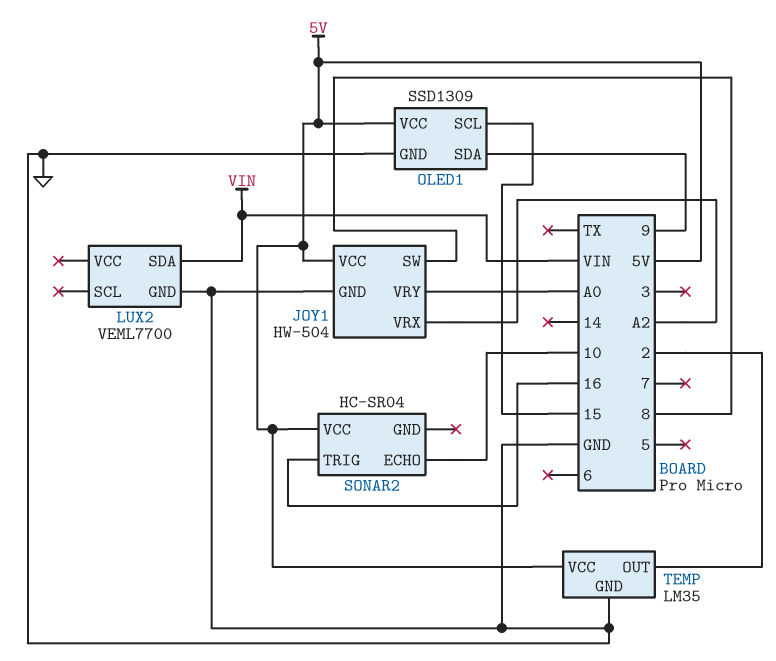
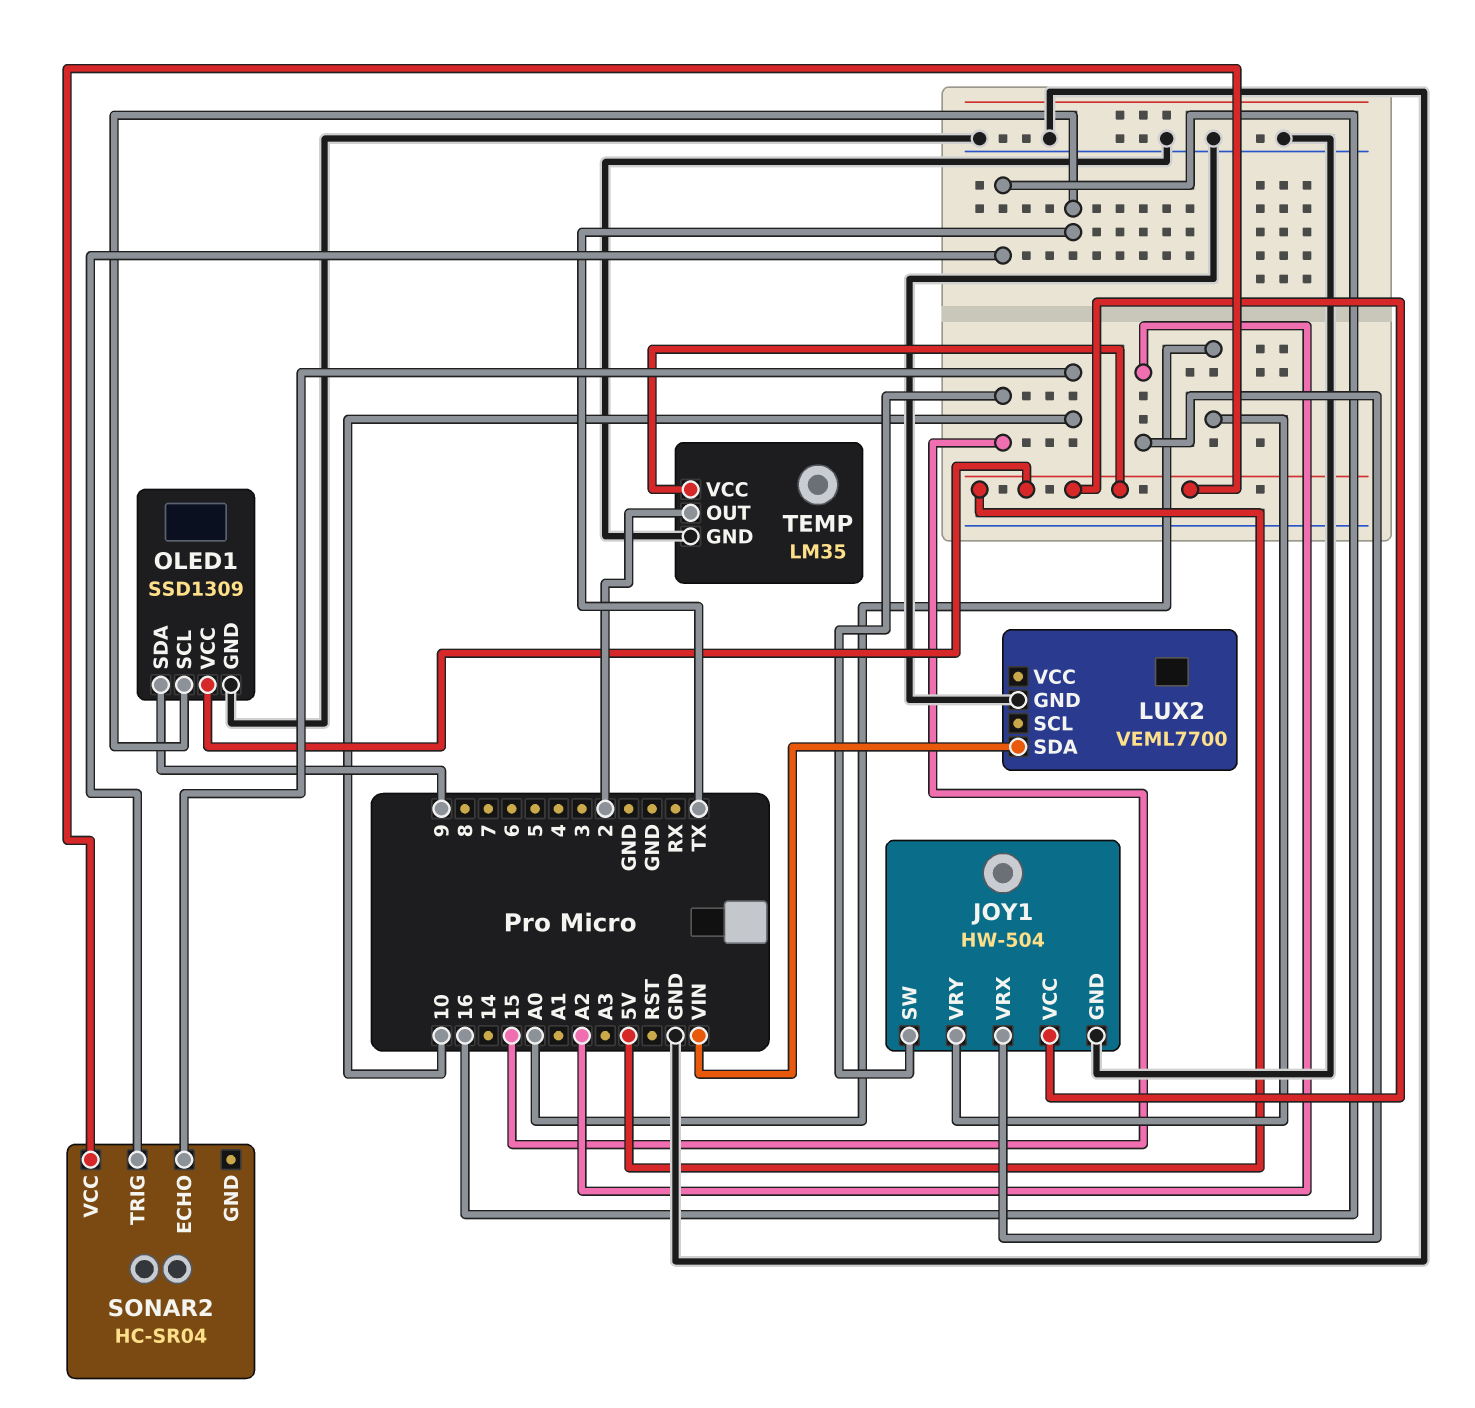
JOY1 pin SW: 8 -> 15
OLED1 pin SCL: 15 -> TX

